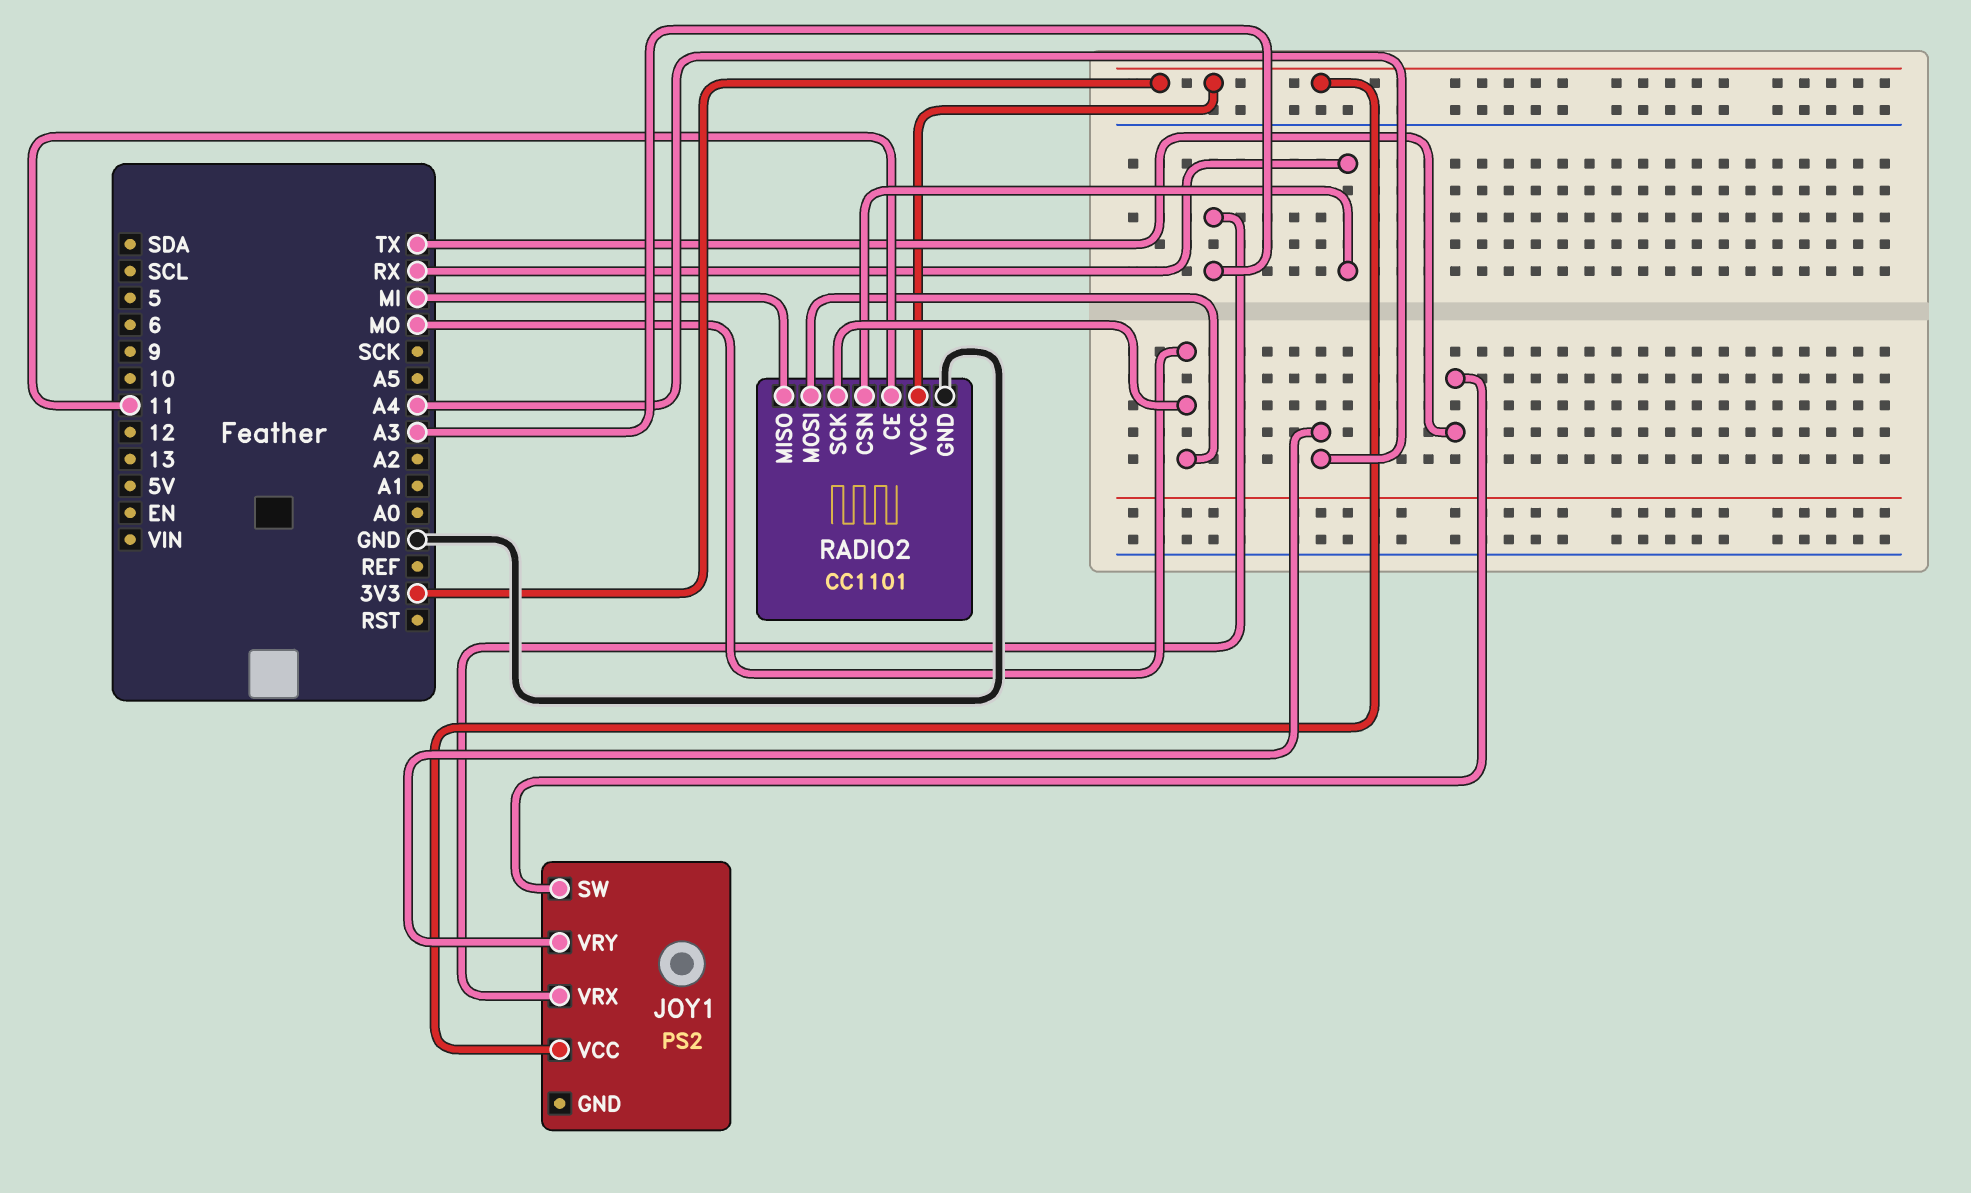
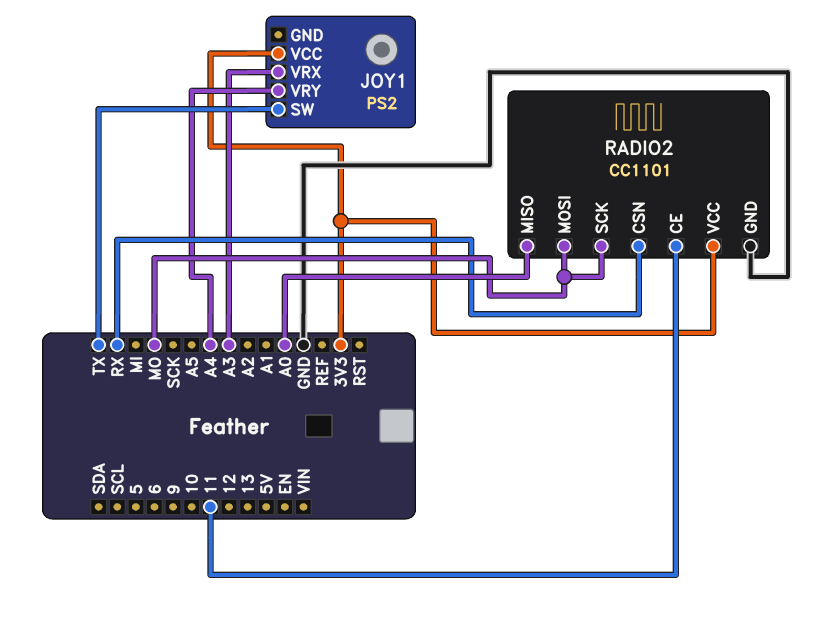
RADIO2 pin MISO: MI -> A0

